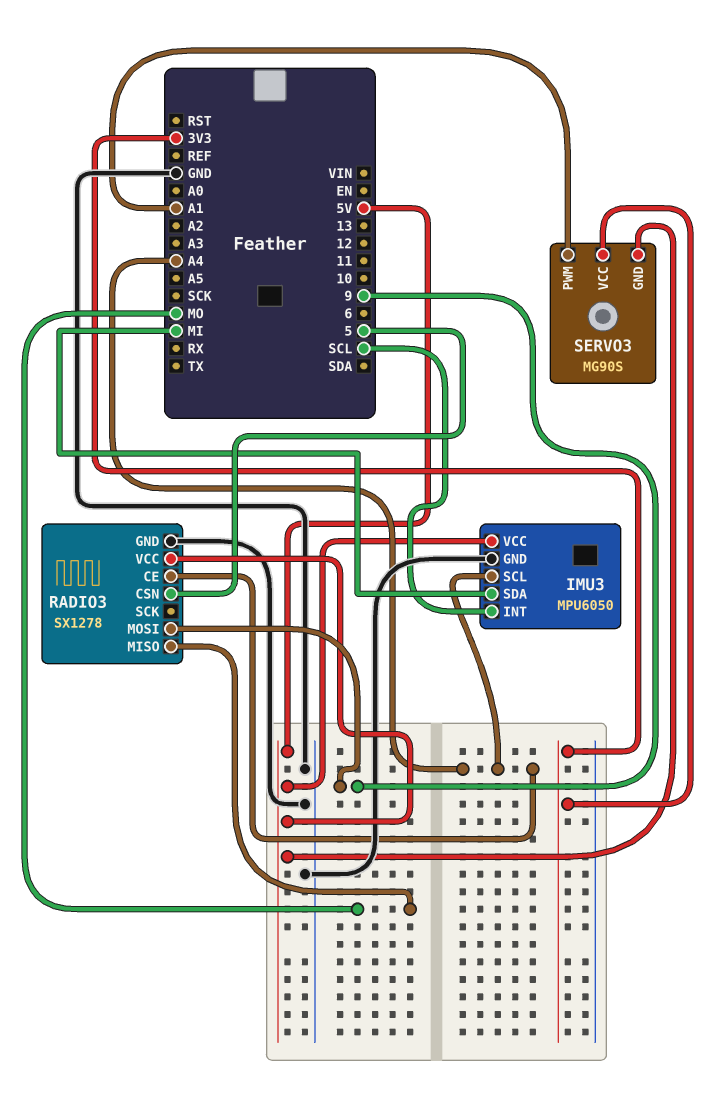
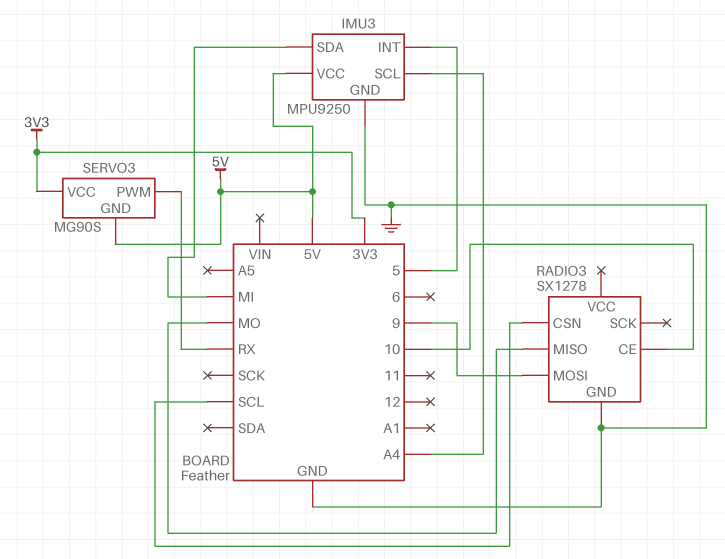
IMU3: MPU6050 -> MPU9250
IMU3 pin INT: SCL -> 5
RADIO3 pin CE: A4 -> 10
RADIO3 pin CSN: 5 -> SCL
RADIO3 pin VCC: 5V -> none
SERVO3 pin PWM: A1 -> RX

